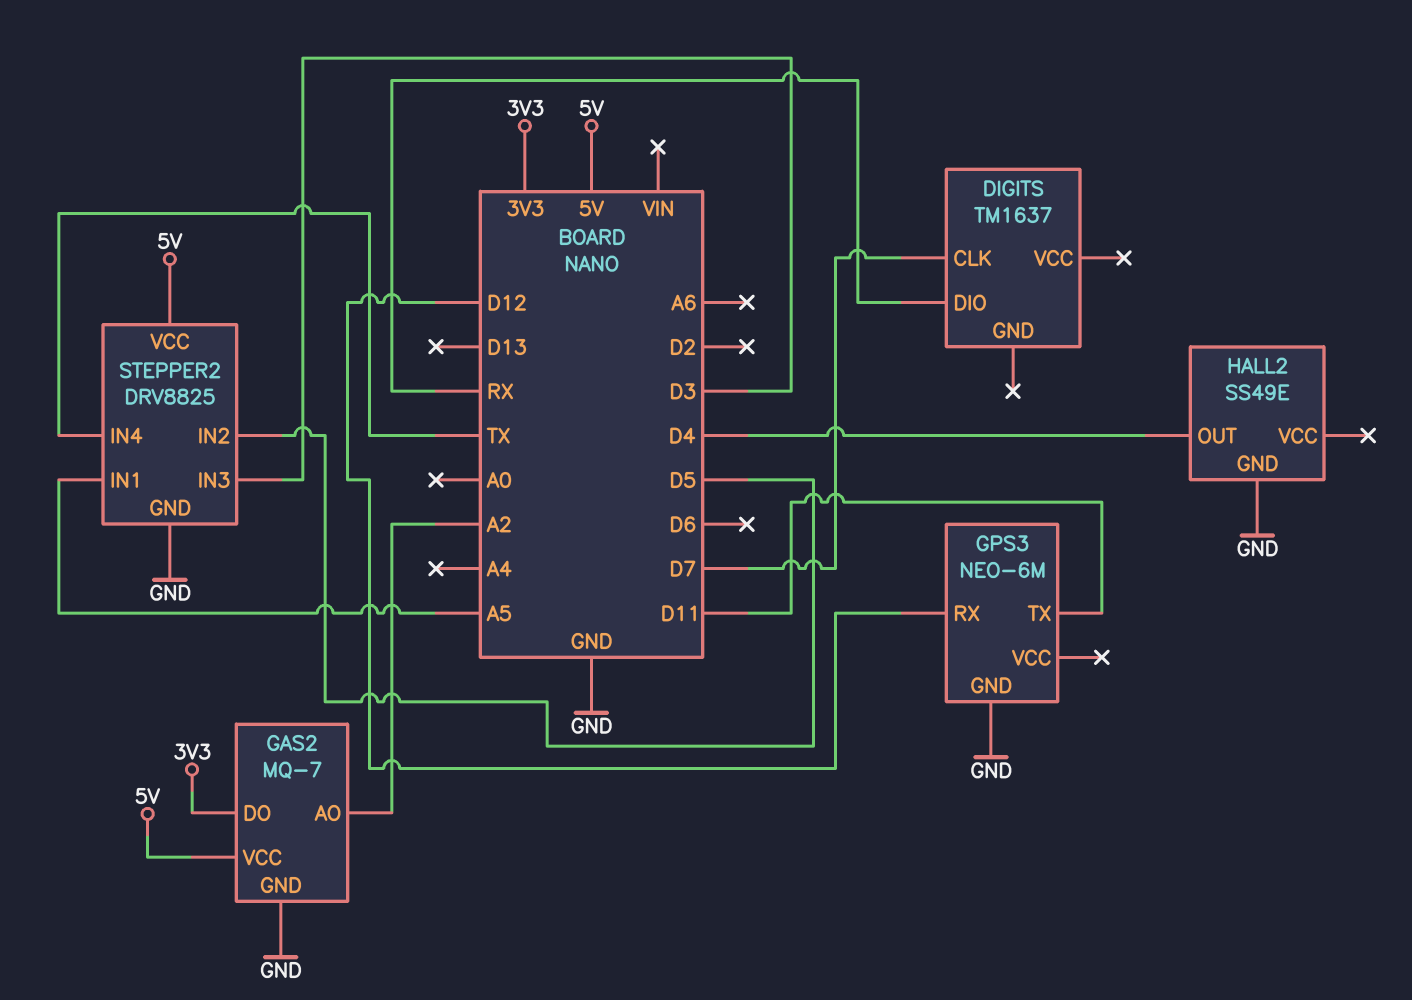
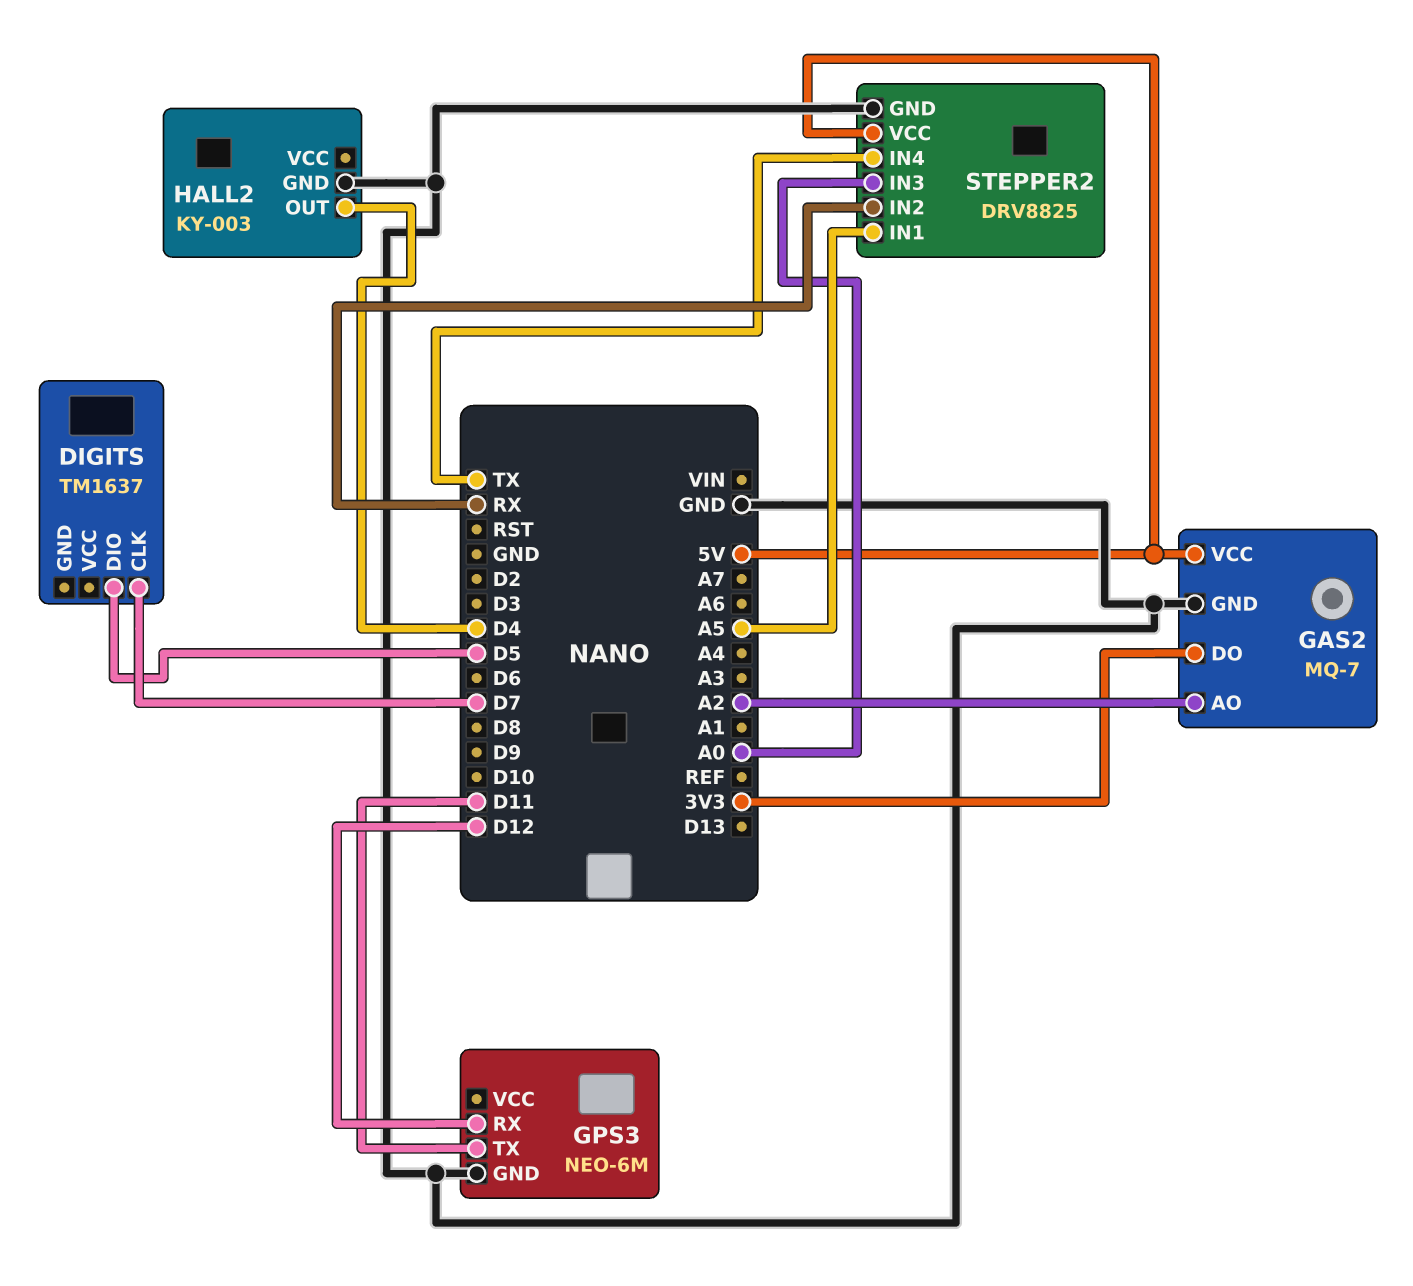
DIGITS pin DIO: RX -> D5
HALL2: SS49E -> KY-003
STEPPER2 pin IN2: D5 -> RX
STEPPER2 pin IN3: D3 -> A0

